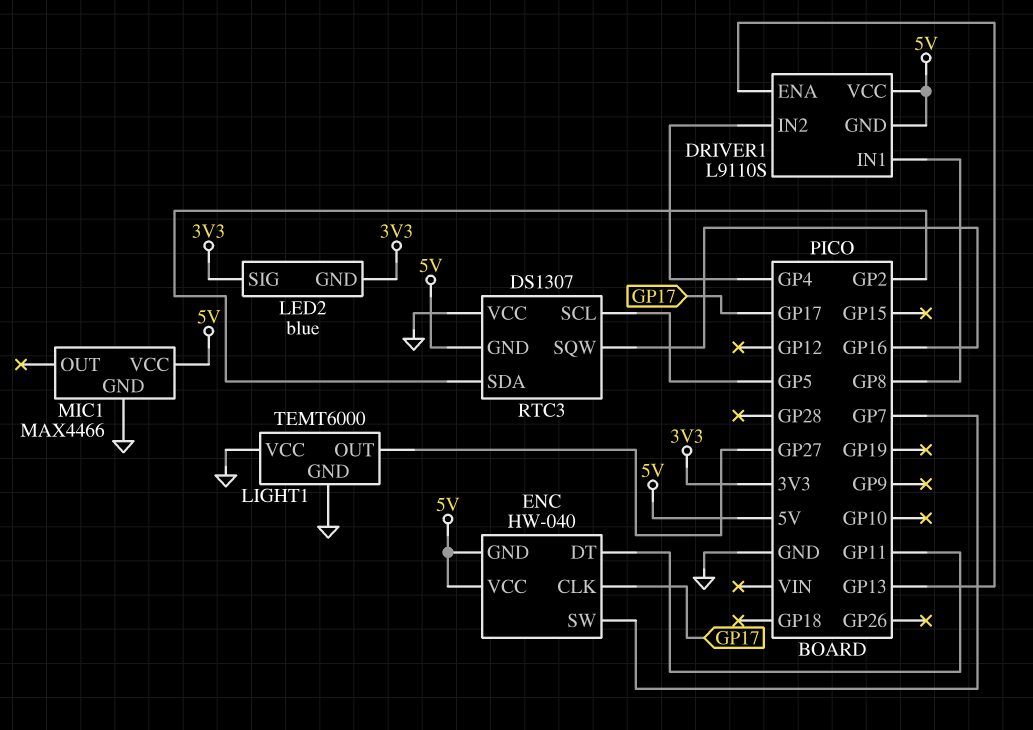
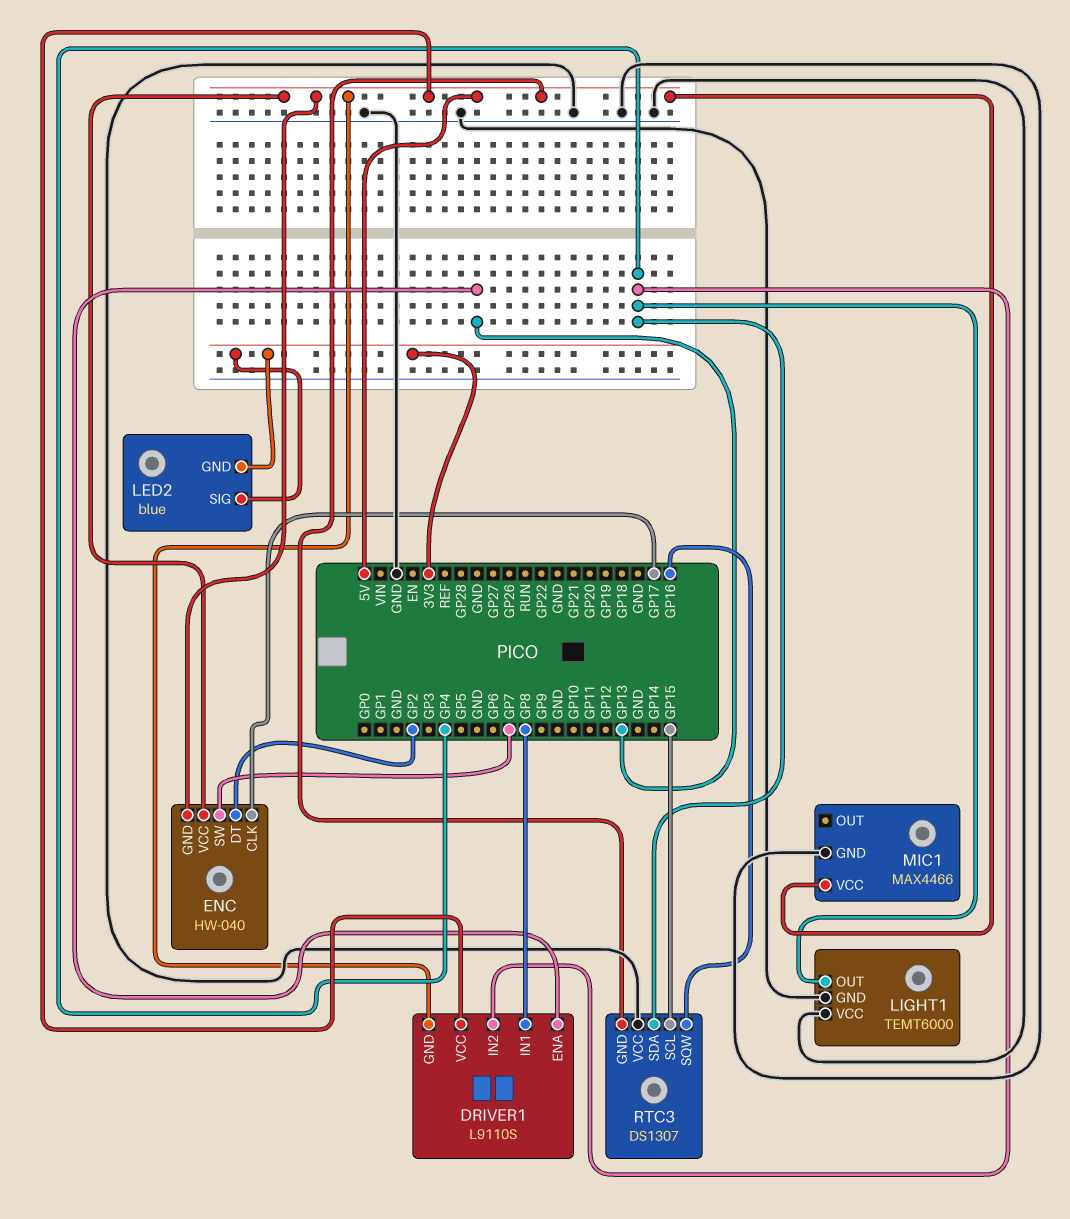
ENC pin DT: GP11 -> GP2
LIGHT1 pin OUT: GP27 -> GP4
RTC3 pin SCL: GP5 -> GP15
RTC3 pin SDA: GP2 -> GP4

